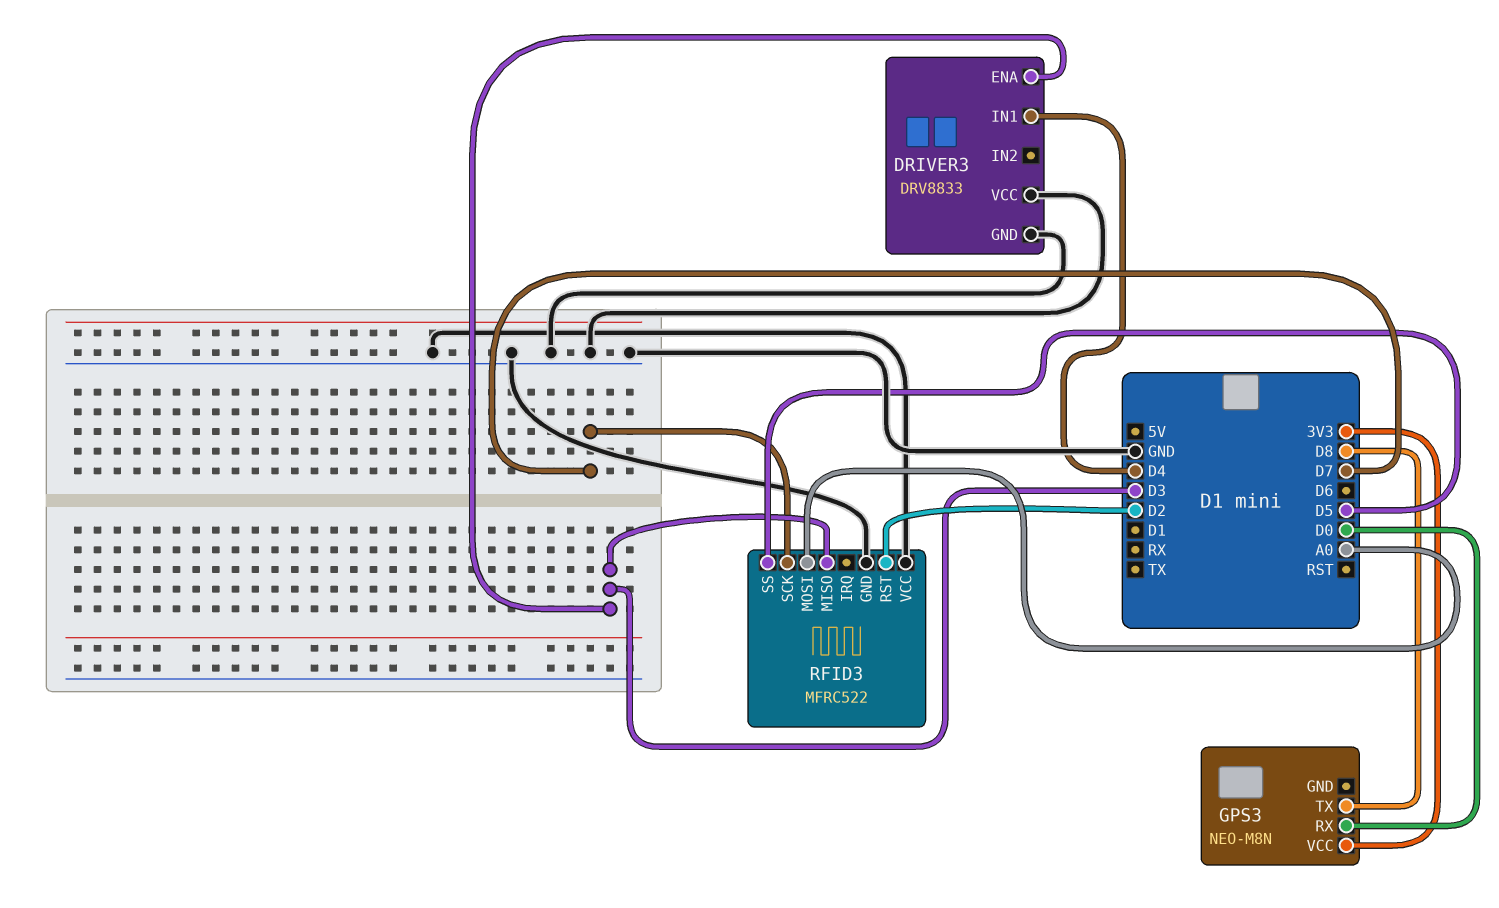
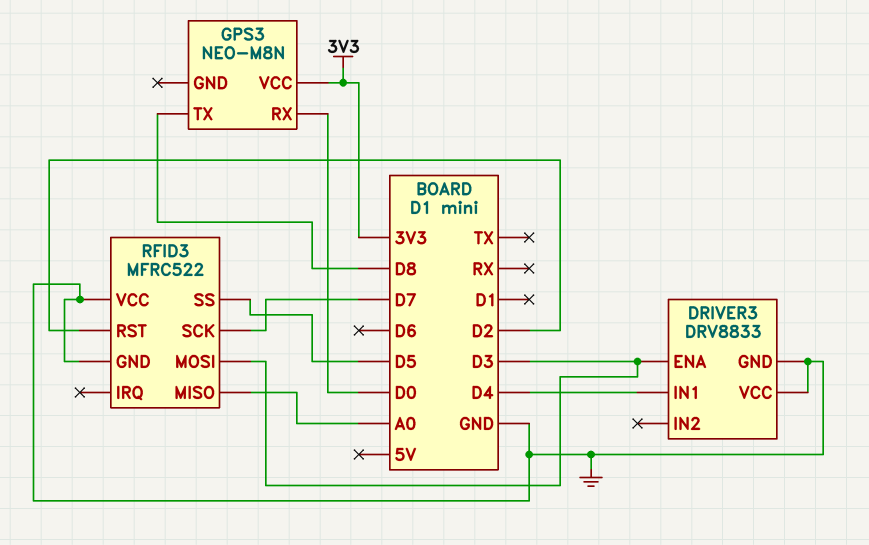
RFID3 pin MISO: D3 -> A0
RFID3 pin MOSI: A0 -> D3

